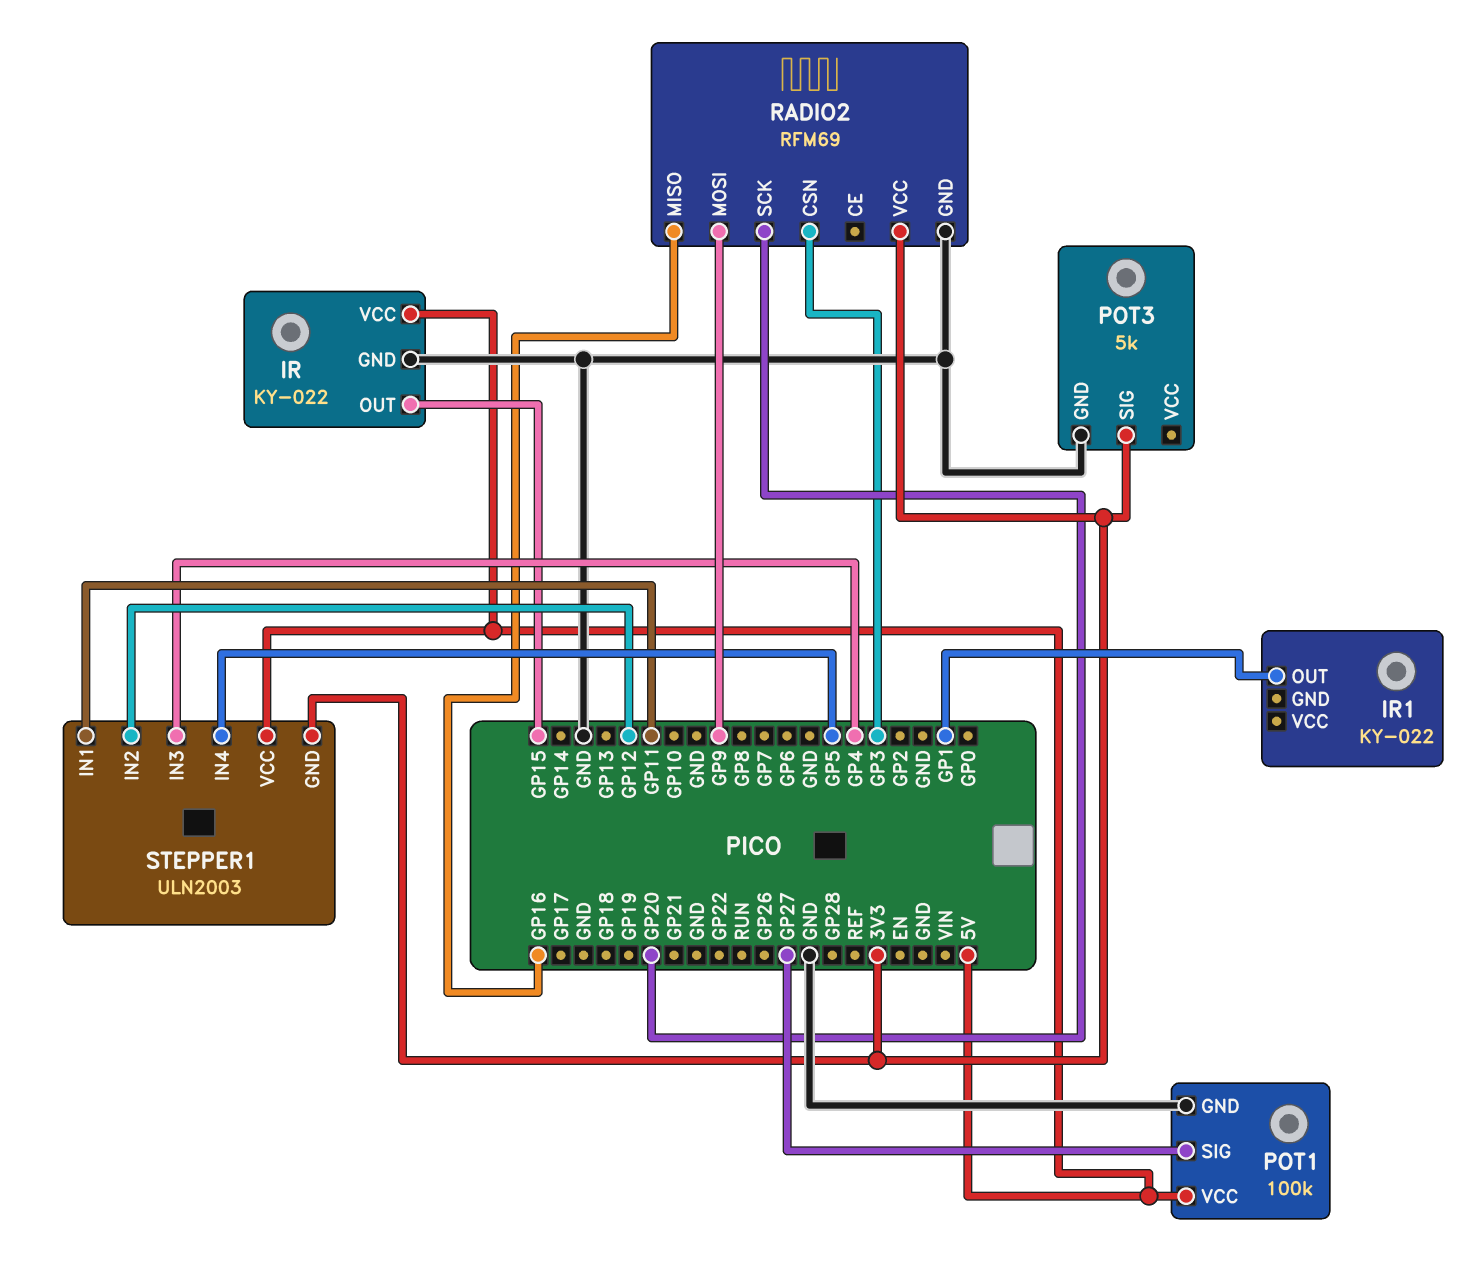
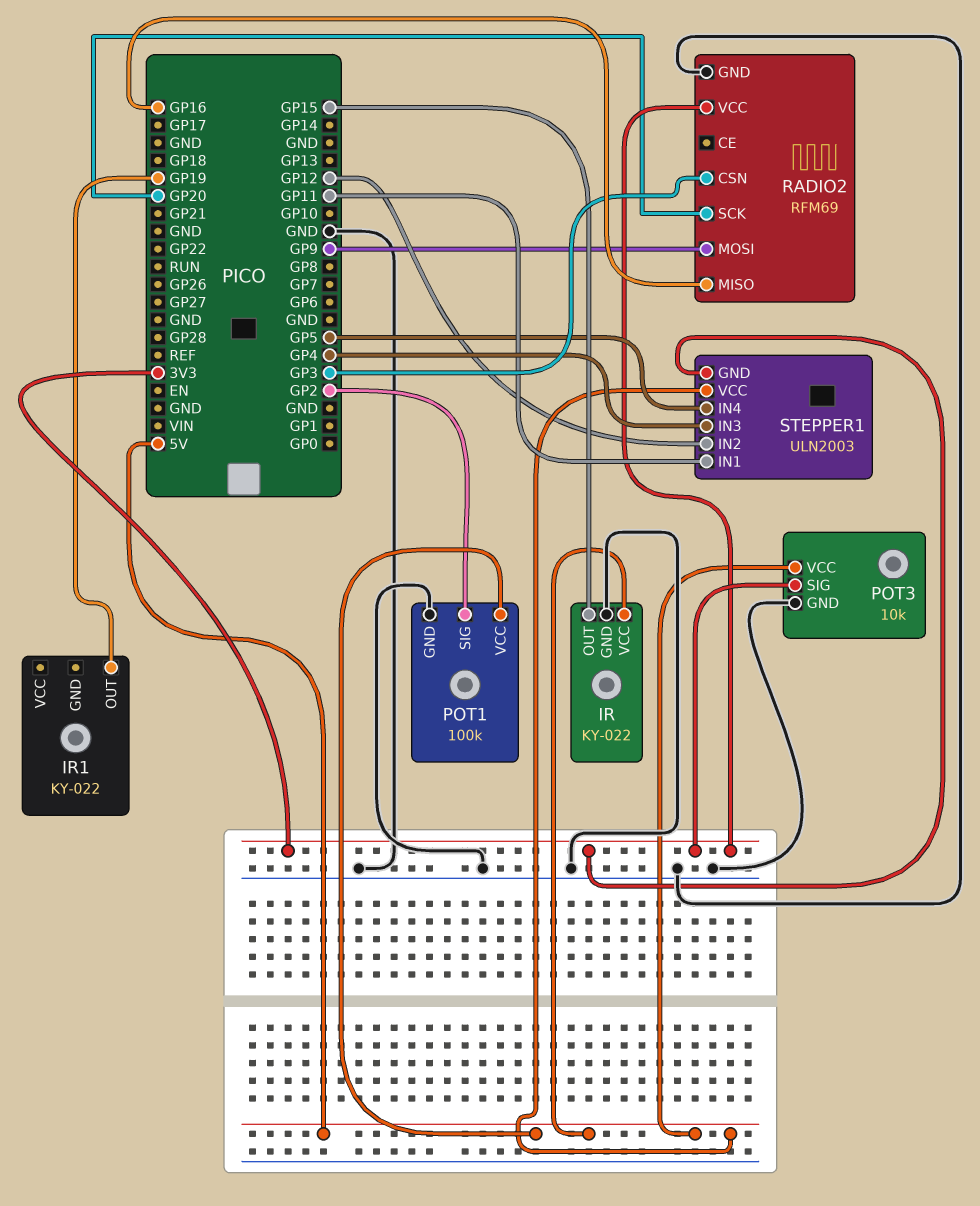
IR1 pin OUT: GP1 -> GP19
POT1 pin SIG: GP27 -> GP2
POT3: 5k -> 10k
POT3 pin VCC: none -> 5V

